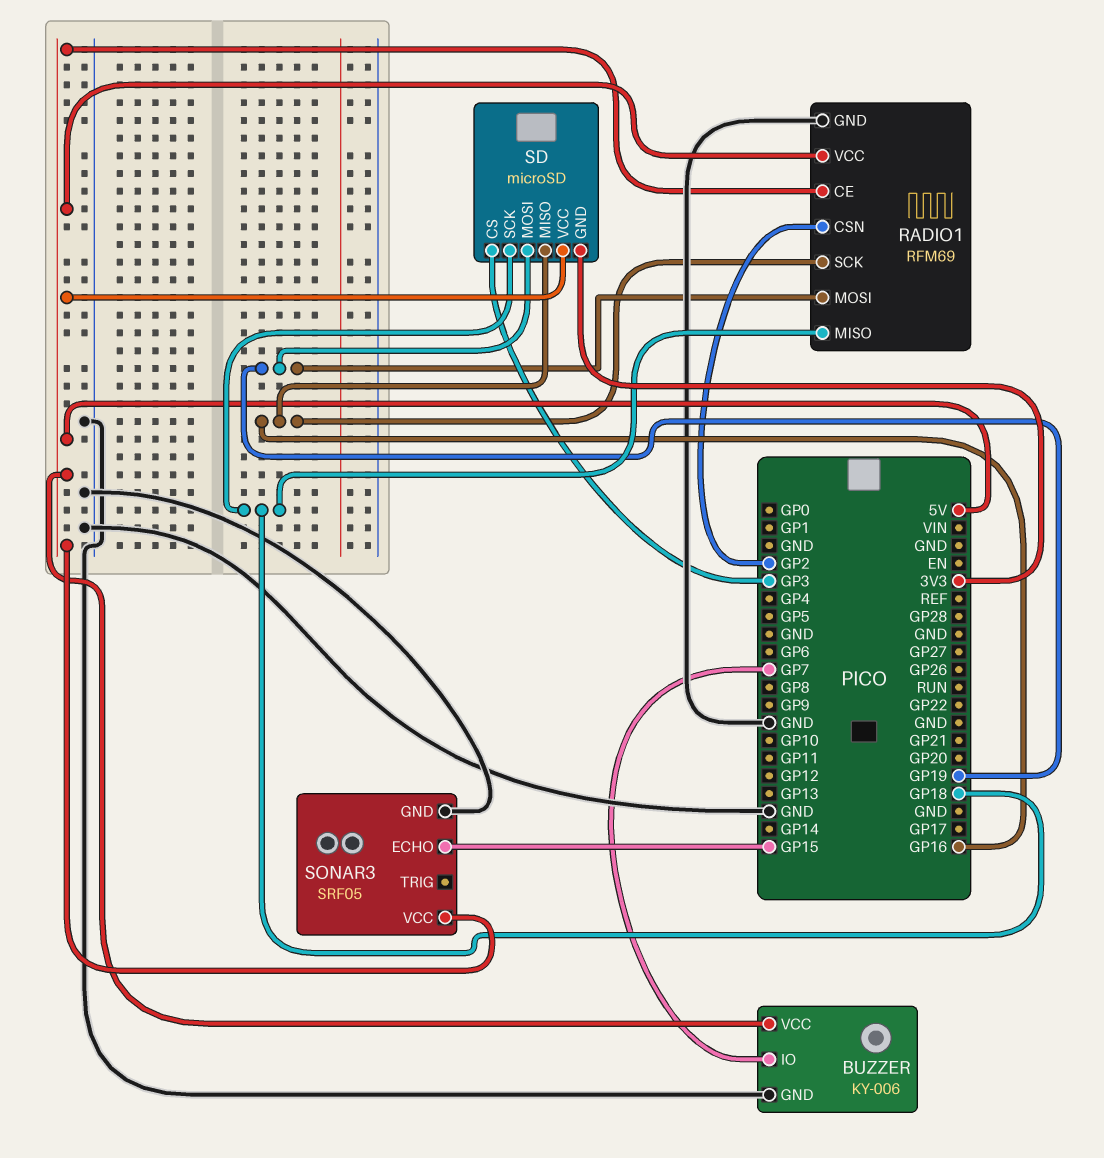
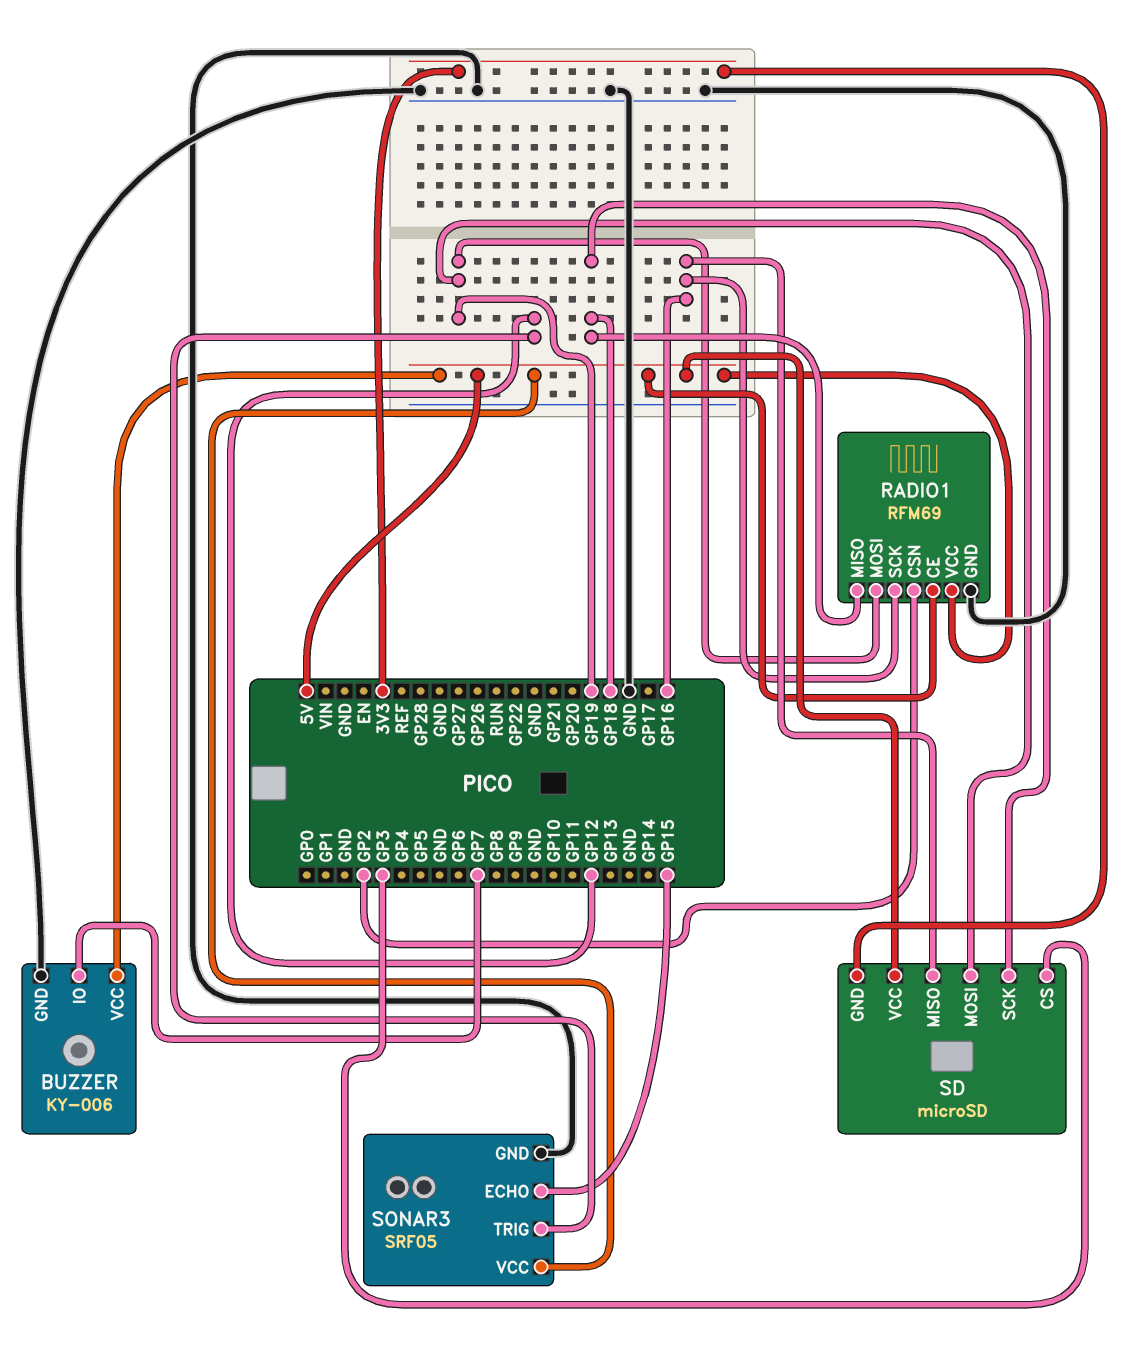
SONAR3 pin TRIG: none -> GP12

